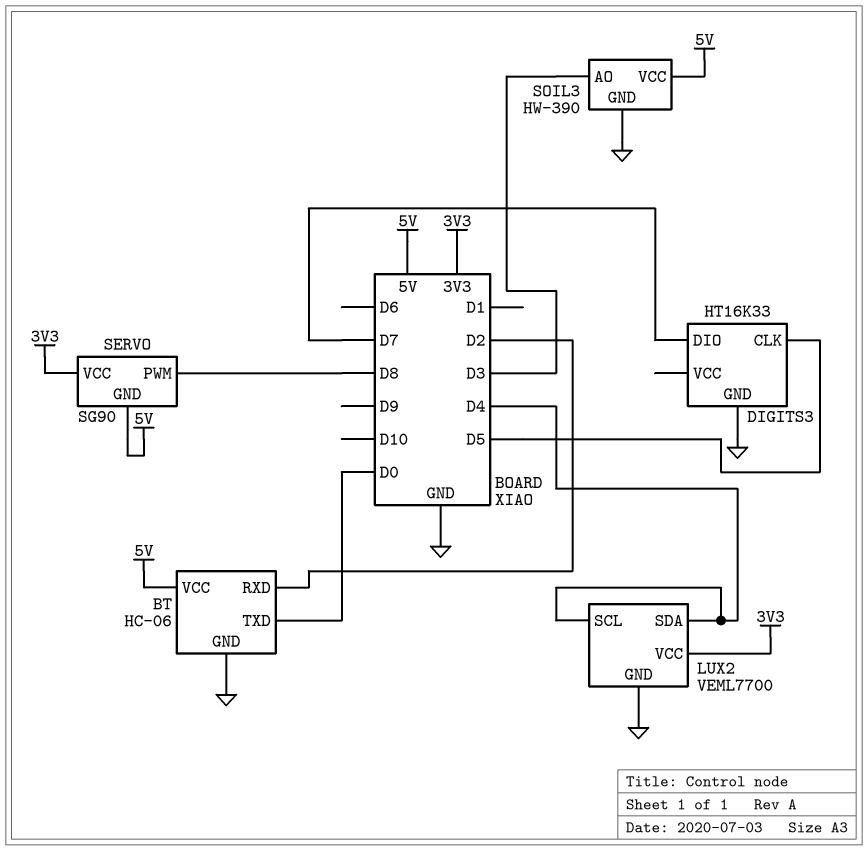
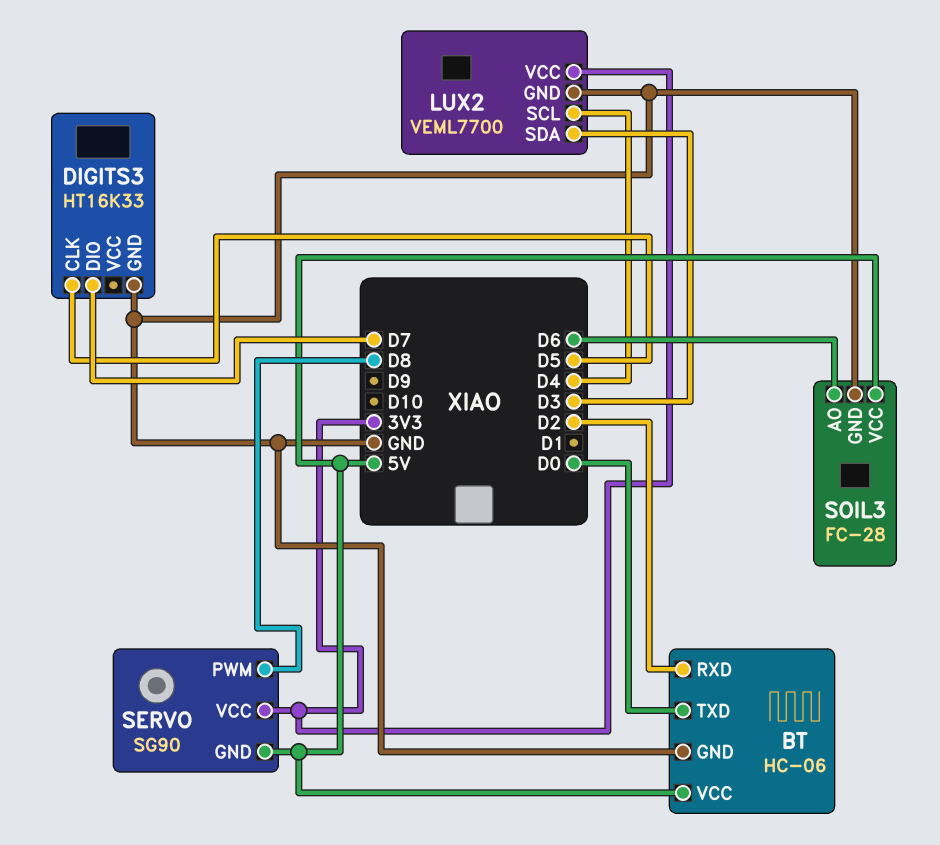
LUX2 pin SDA: D4 -> D3
SOIL3: HW-390 -> FC-28
SOIL3 pin AO: D3 -> D6

